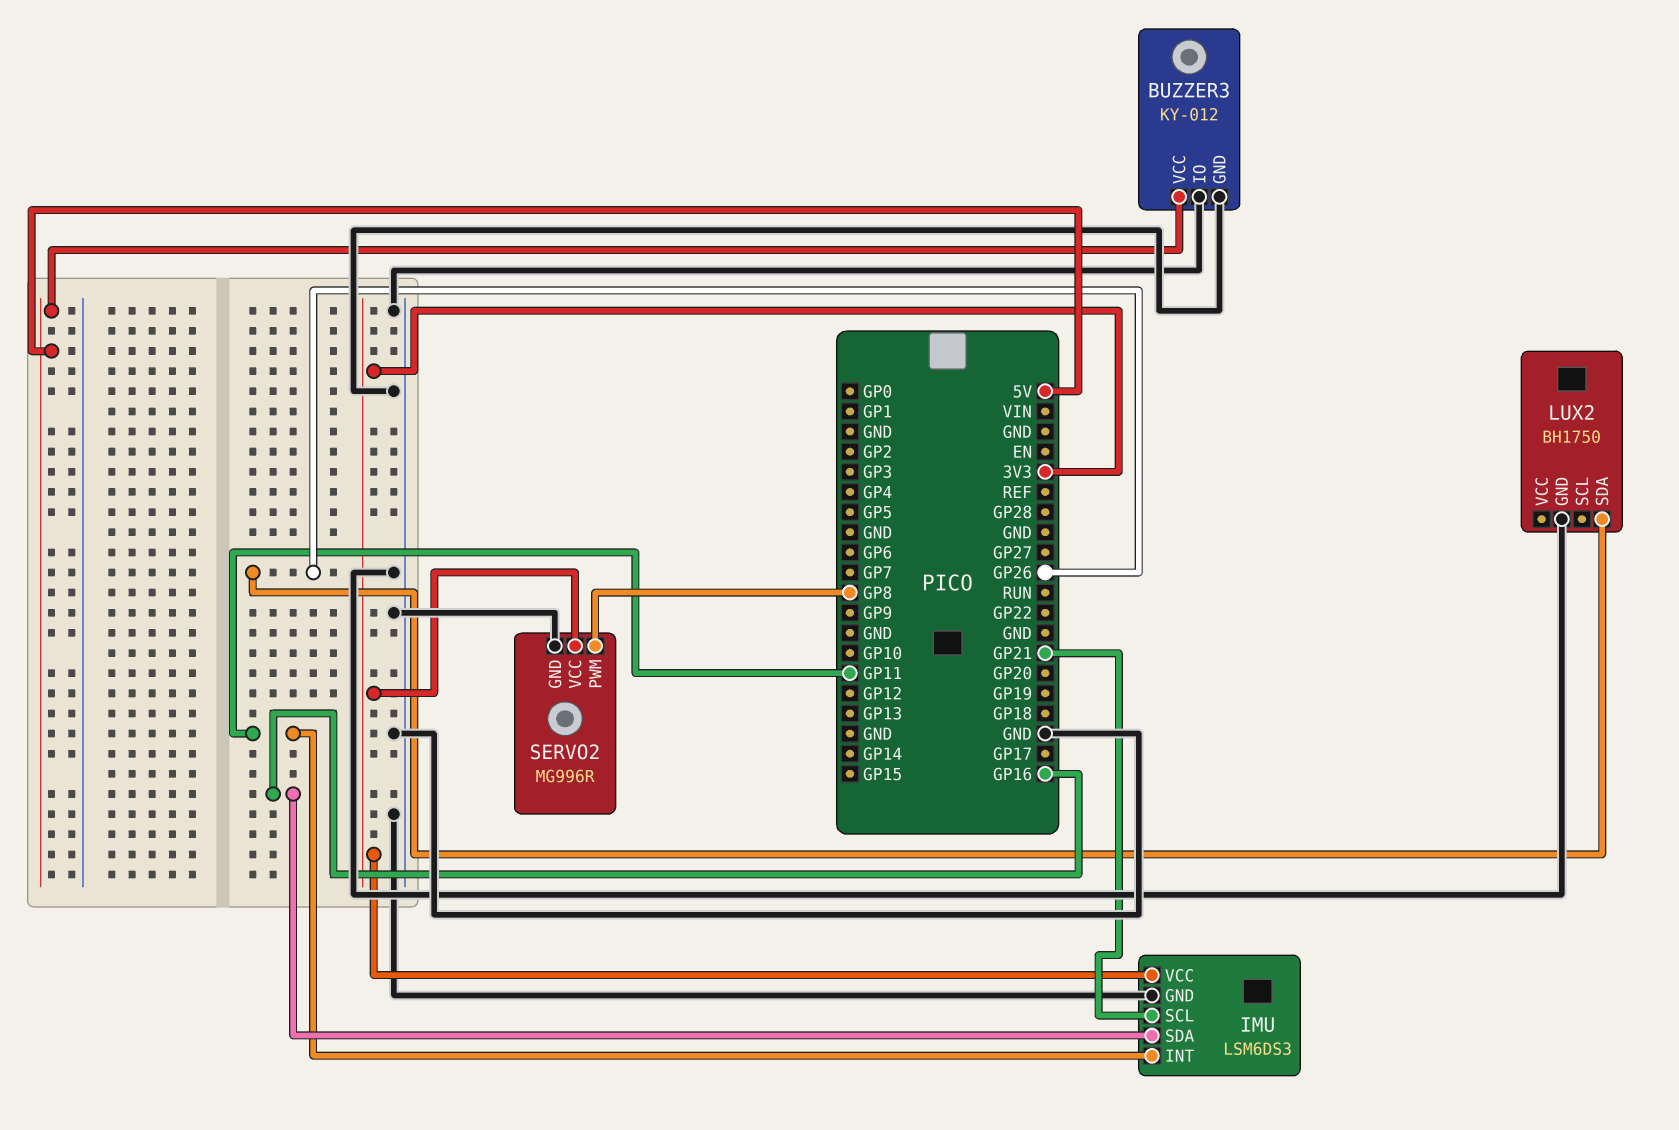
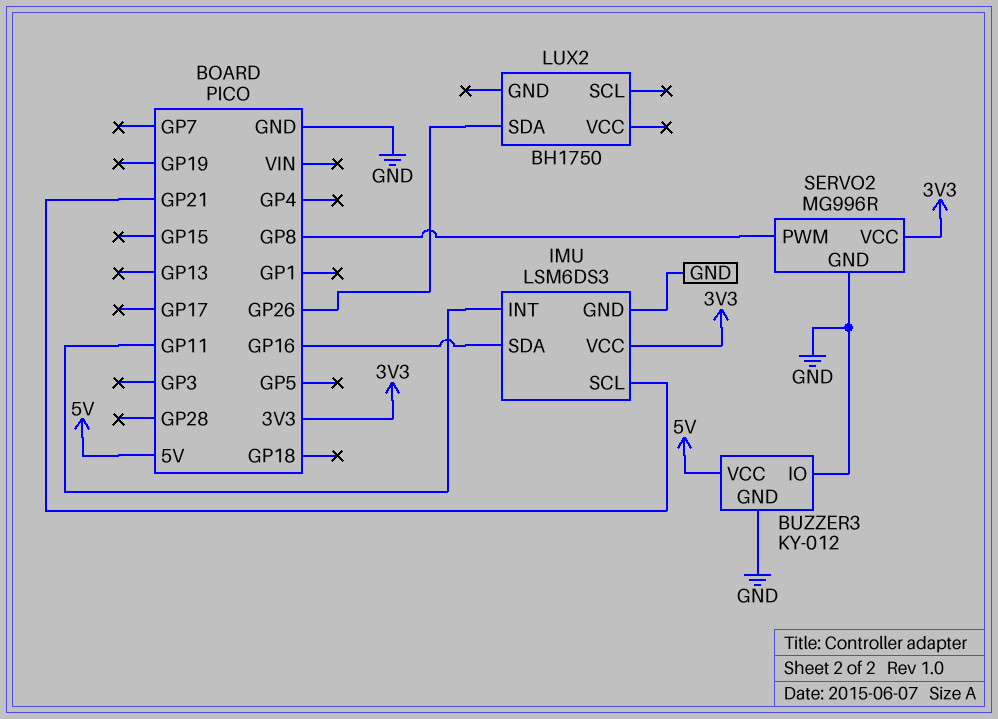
LUX2 pin GND: GND -> none

